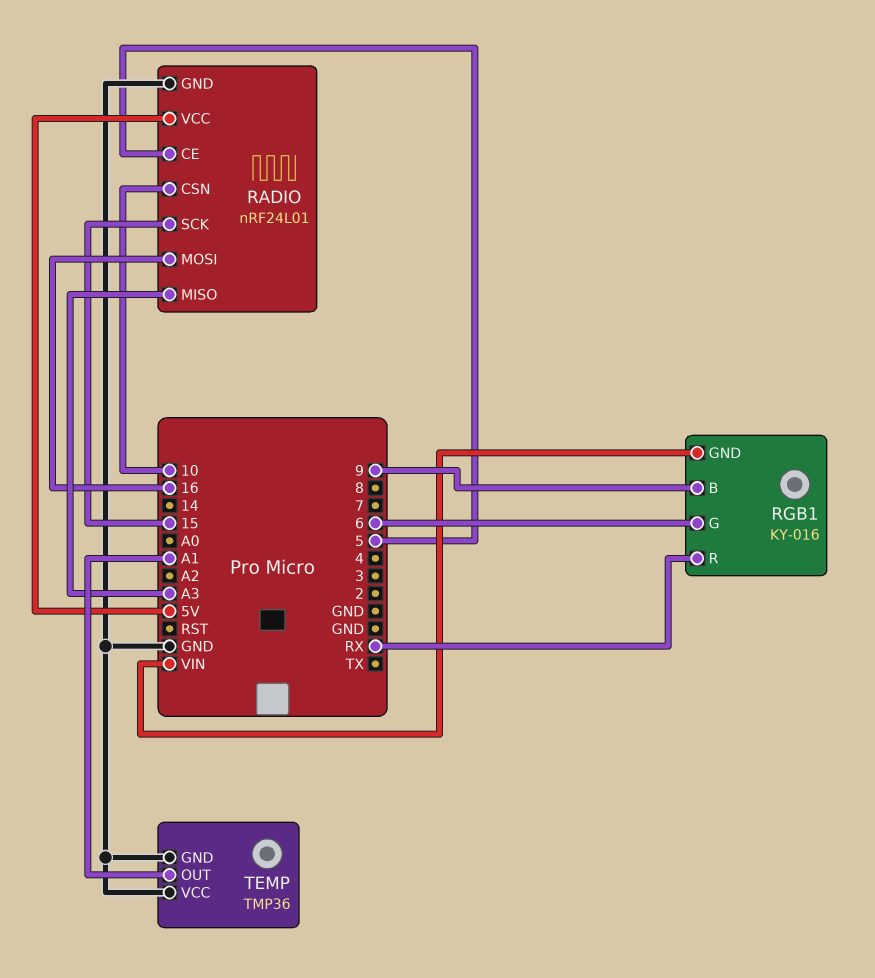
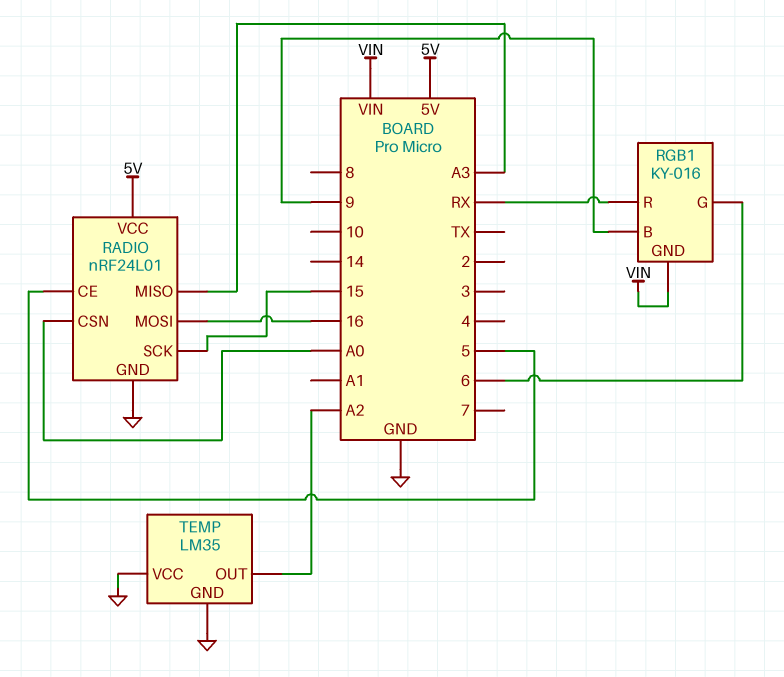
RADIO pin CSN: 10 -> A0
TEMP: TMP36 -> LM35
TEMP pin OUT: A1 -> A2

